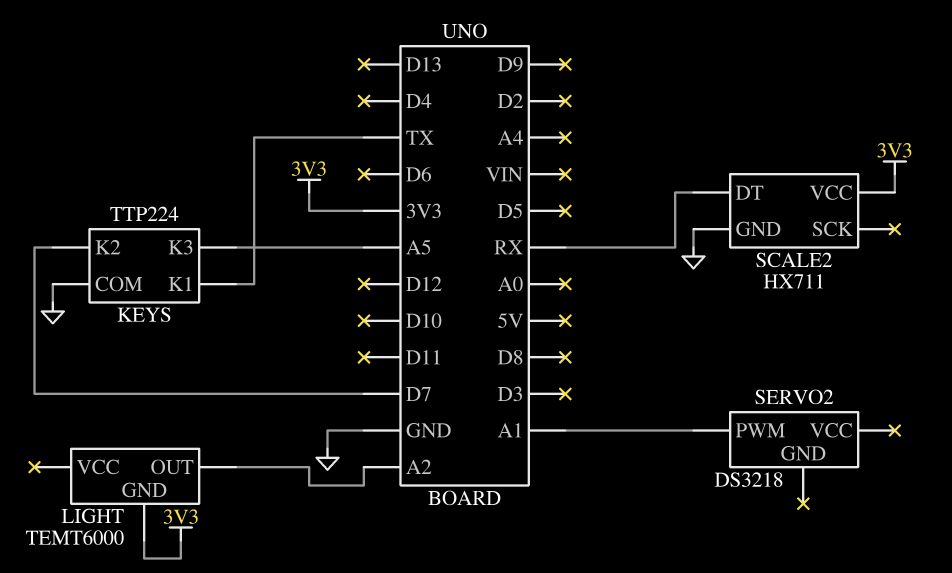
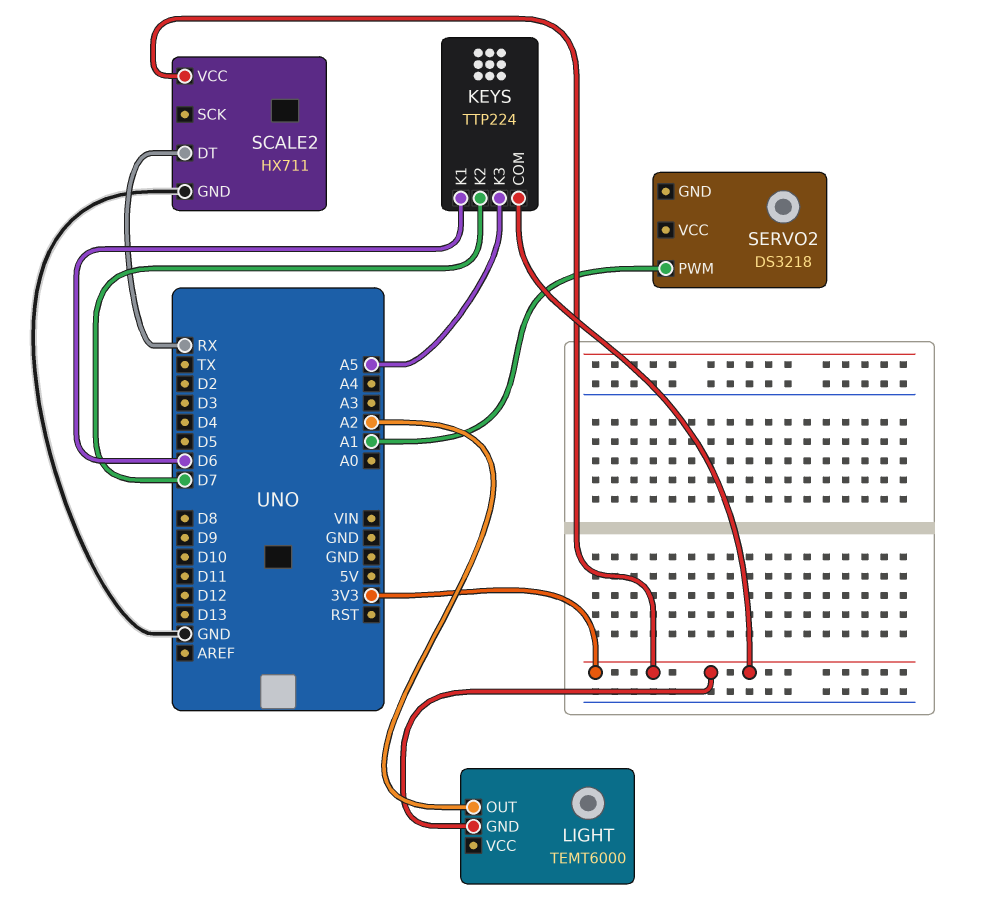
KEYS pin COM: GND -> 3V3
KEYS pin K1: TX -> D6

